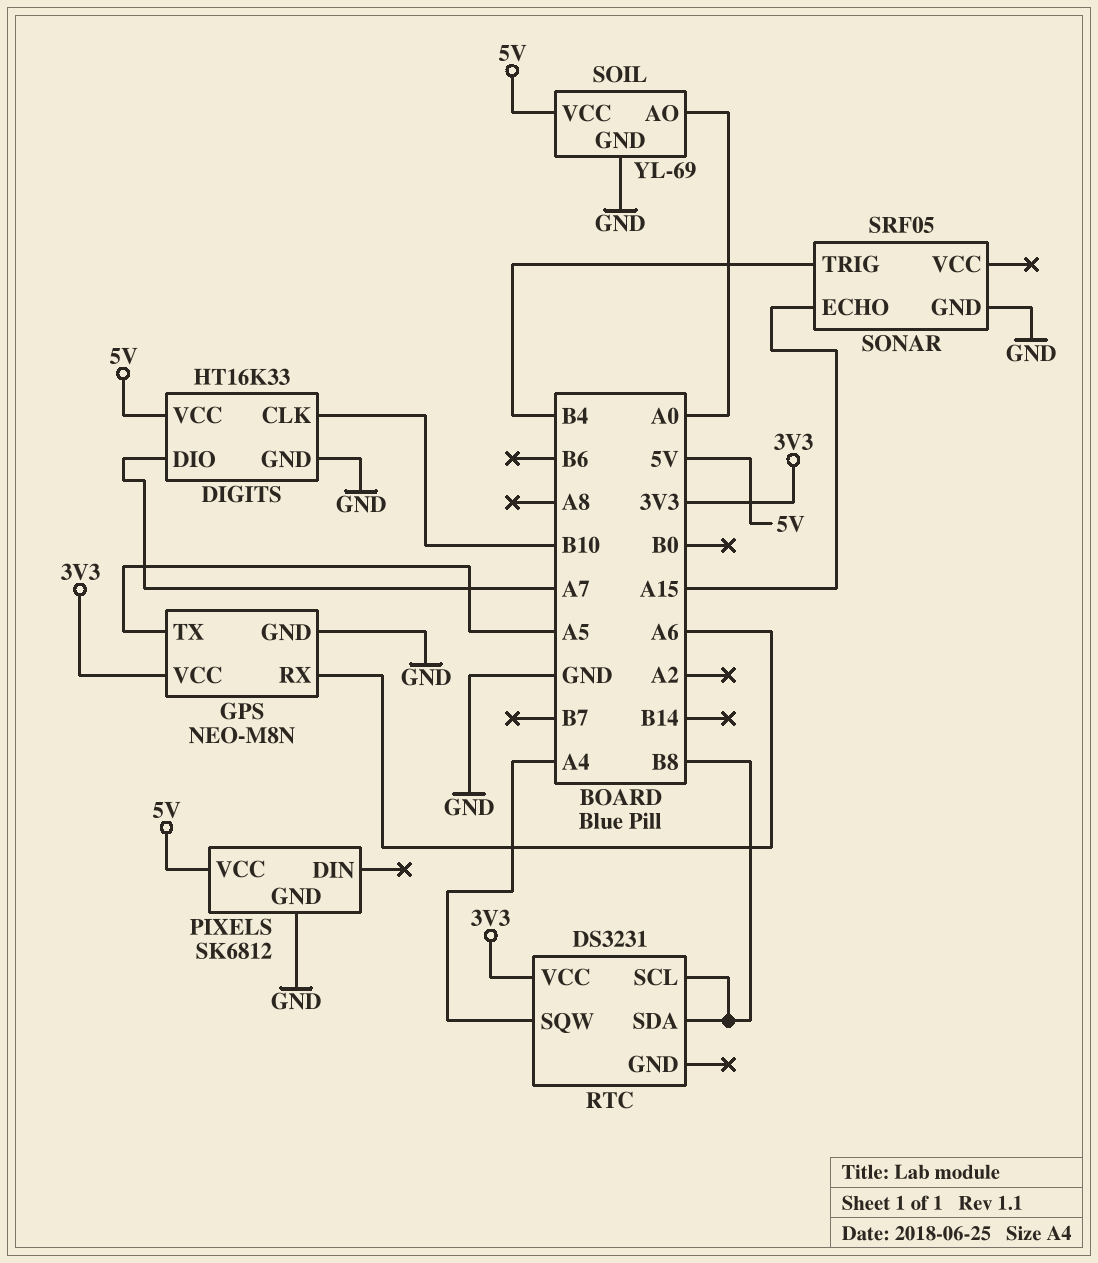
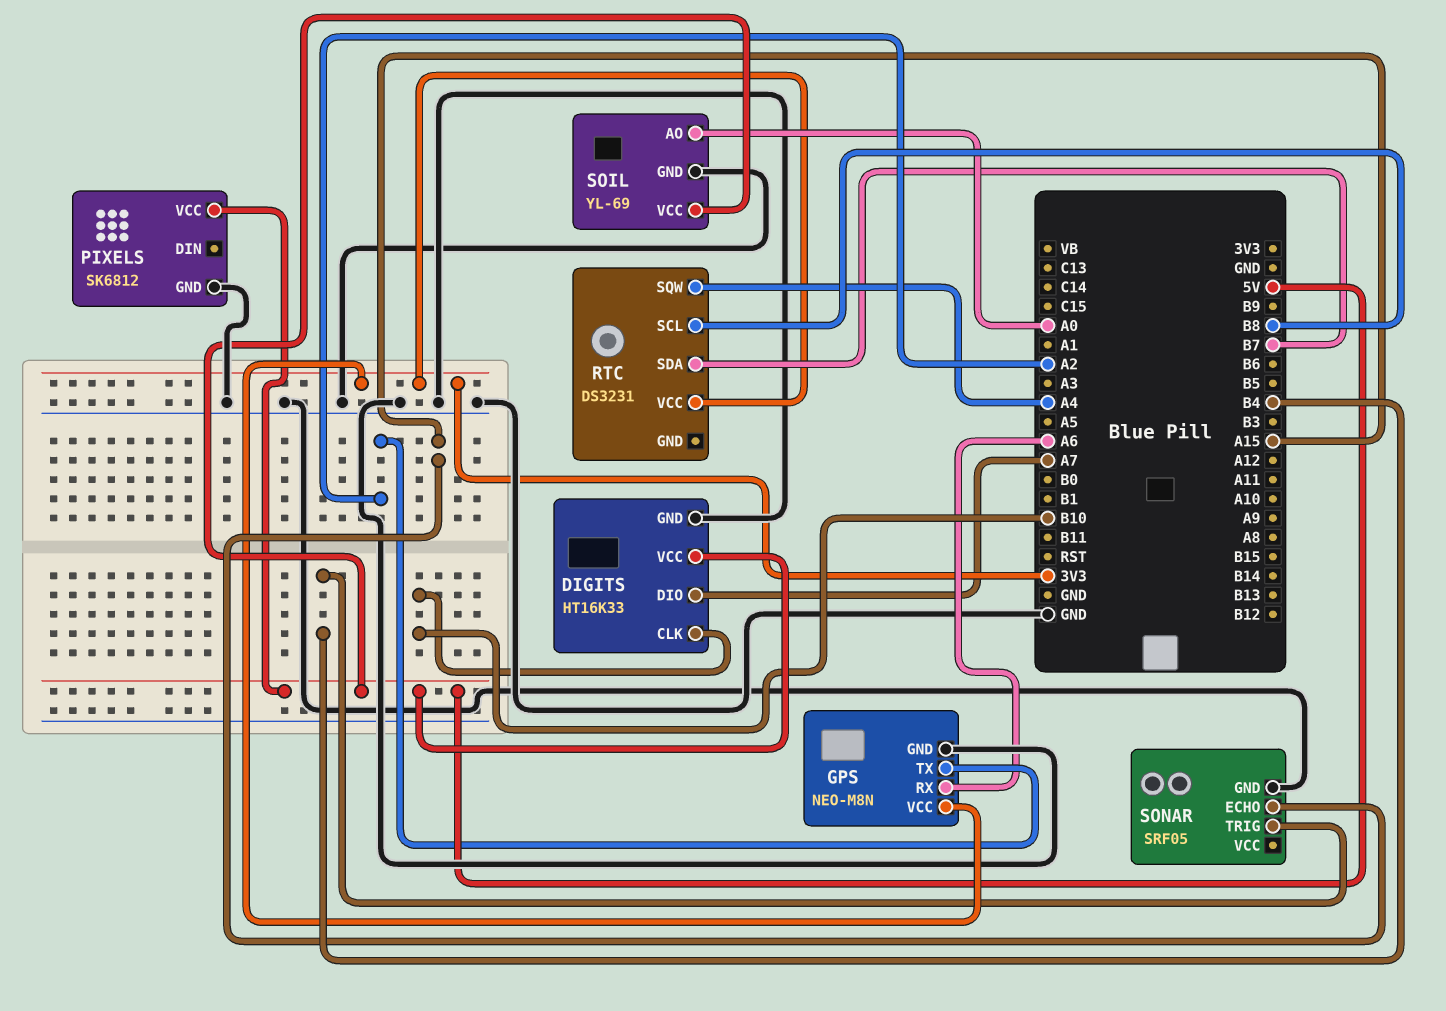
GPS pin TX: A5 -> A2
RTC pin SDA: B8 -> B7

